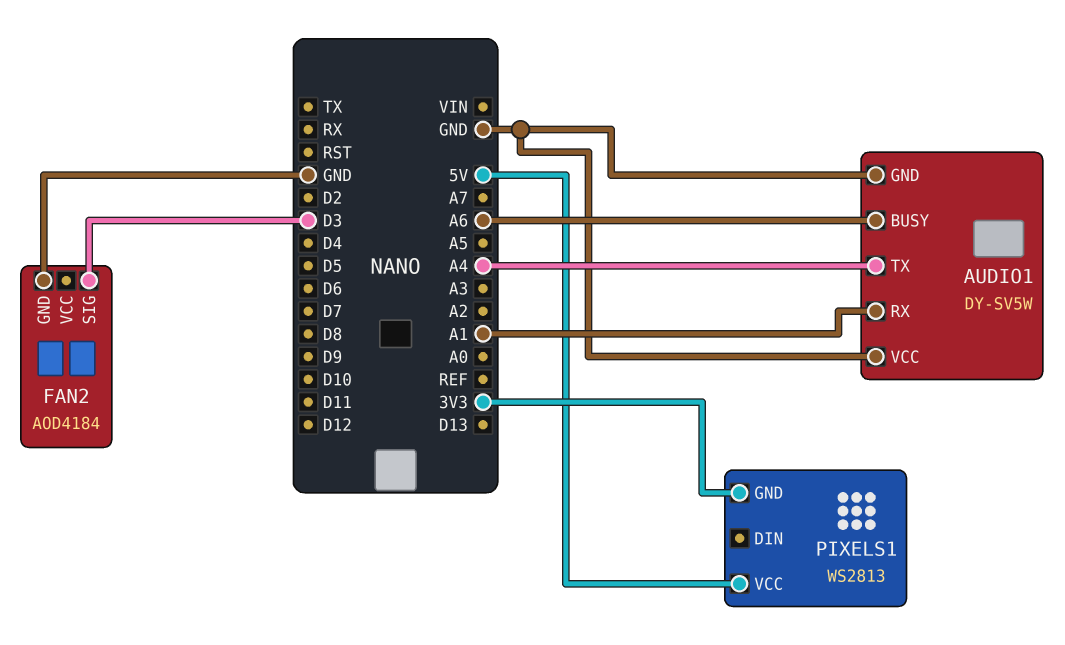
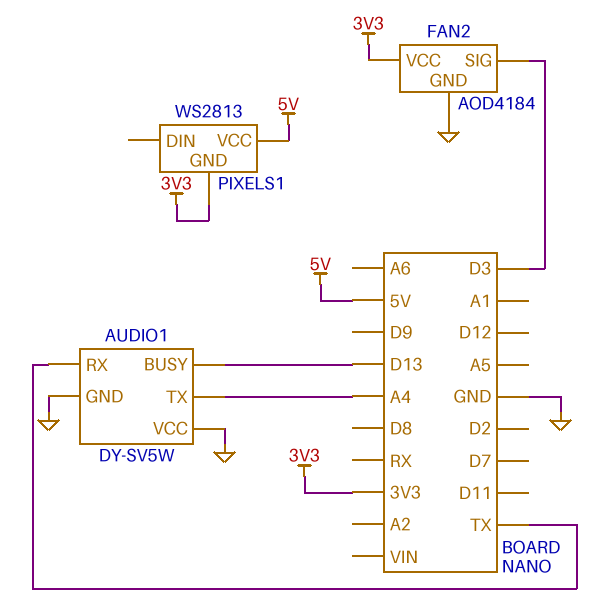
AUDIO1 pin BUSY: A6 -> D13
AUDIO1 pin RX: A1 -> TX
FAN2 pin VCC: none -> 3V3

